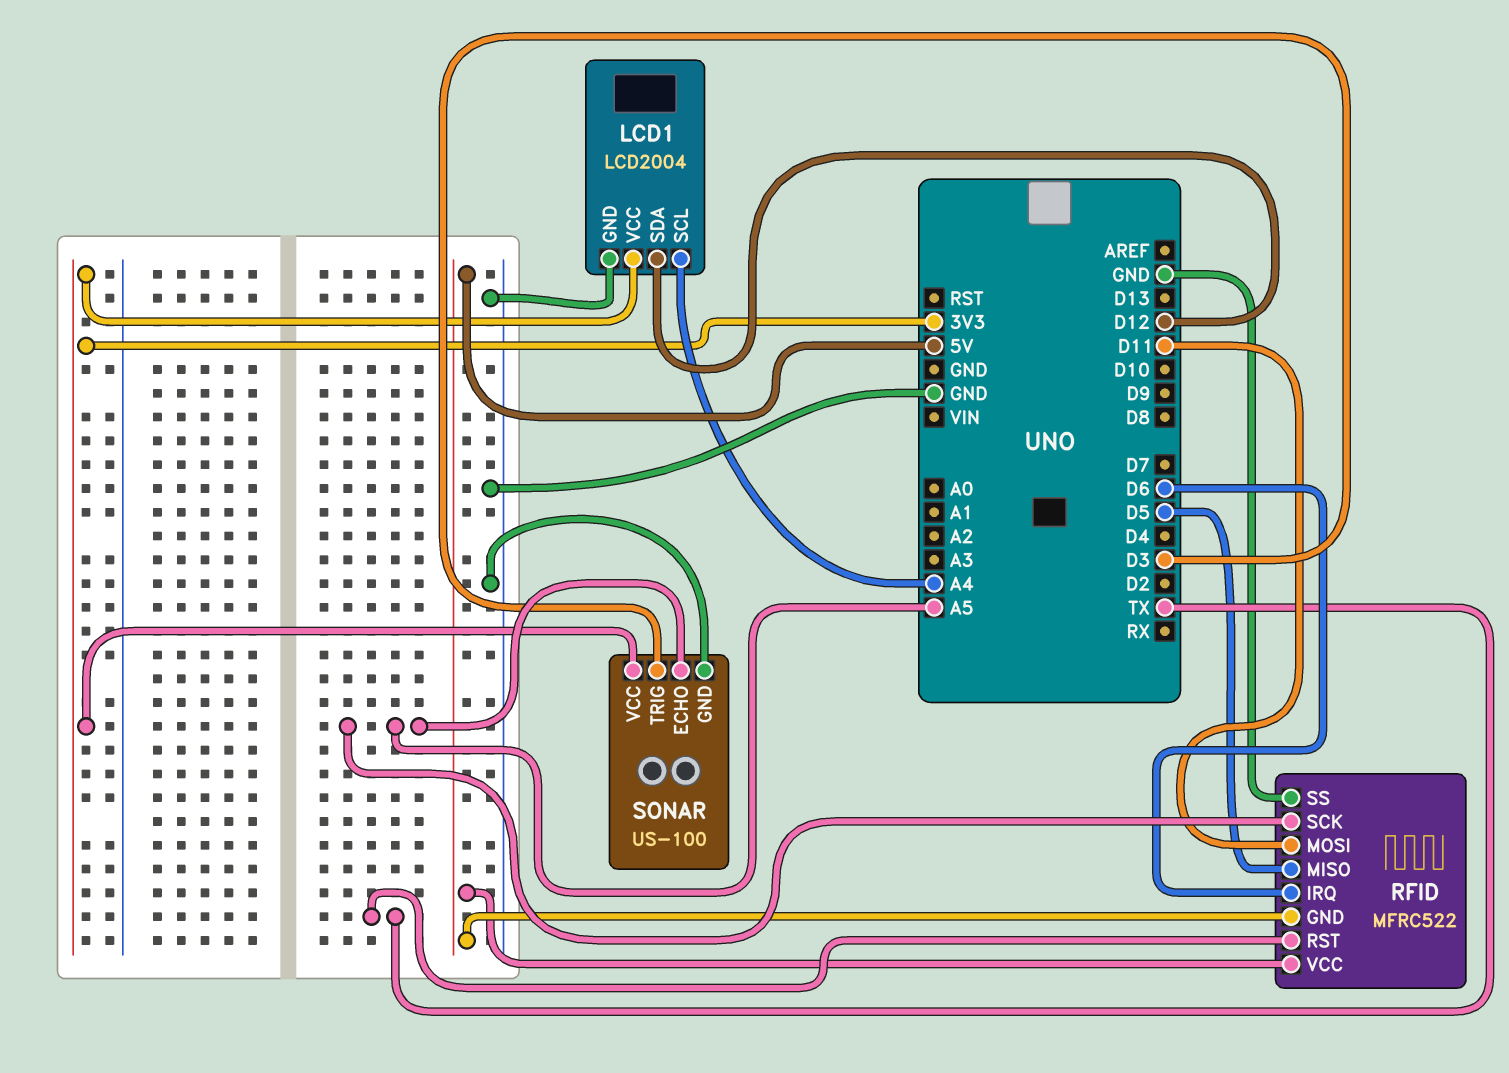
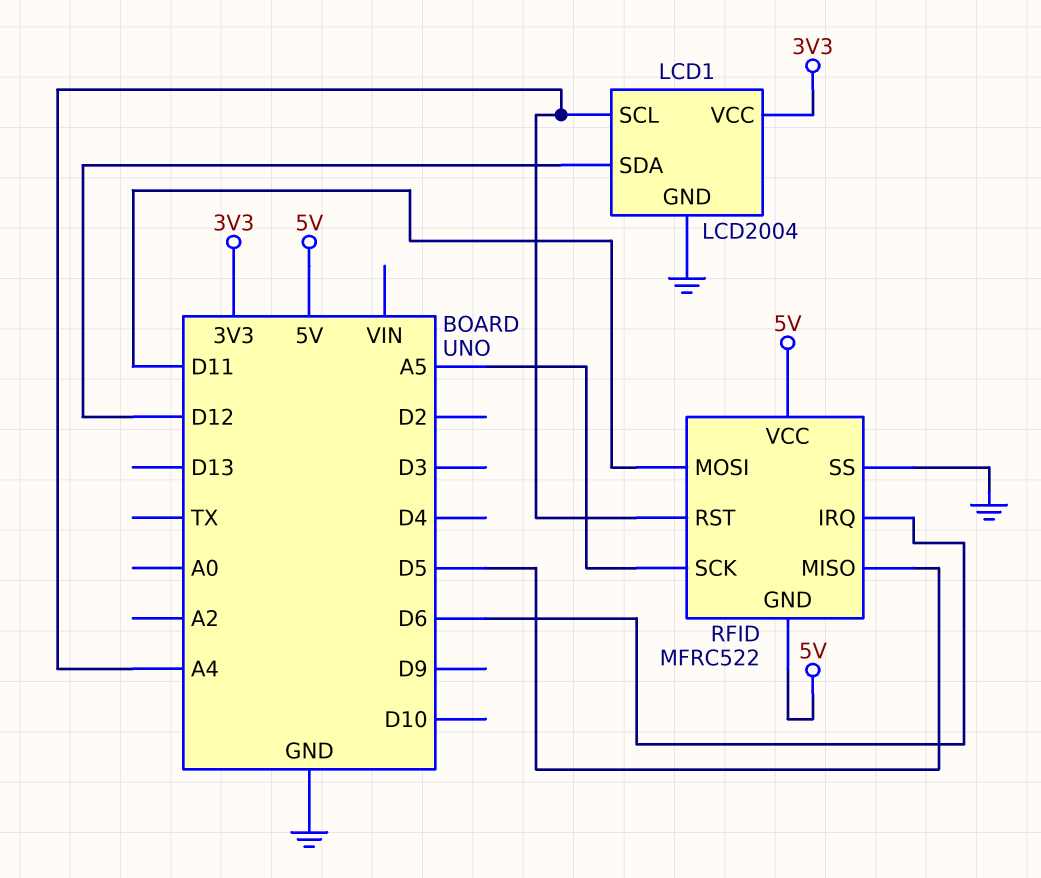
RFID pin RST: TX -> A4
SONAR: US-100 -> none
SONAR pin ECHO: A5 -> none
SONAR pin GND: GND -> none
SONAR pin TRIG: D3 -> none
SONAR pin VCC: 3V3 -> none

